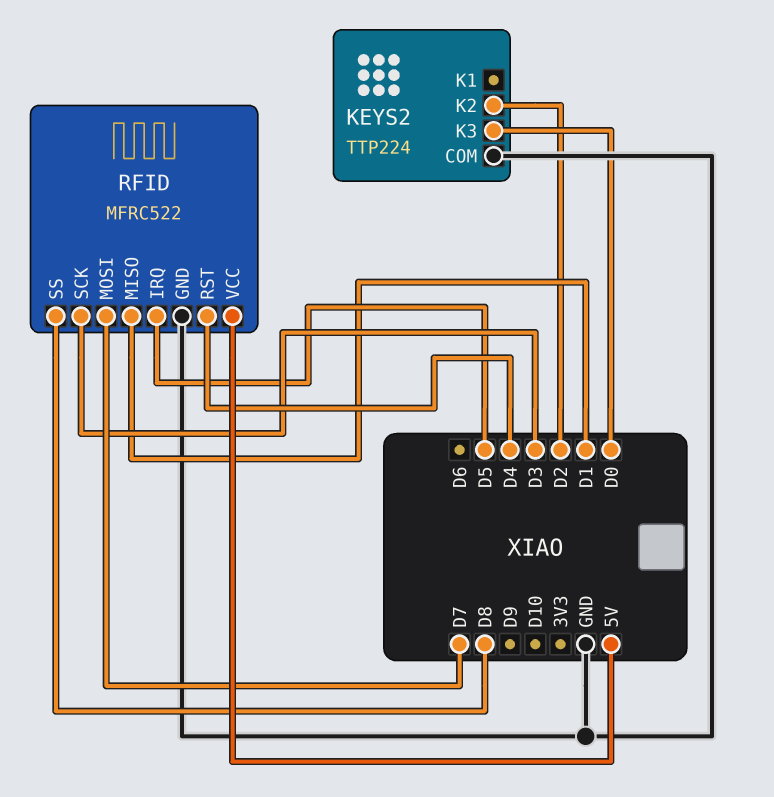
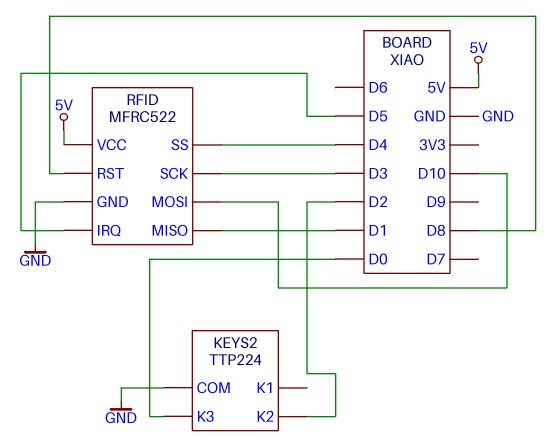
RFID pin MOSI: D7 -> D10
RFID pin RST: D4 -> D8
RFID pin SS: D8 -> D4

